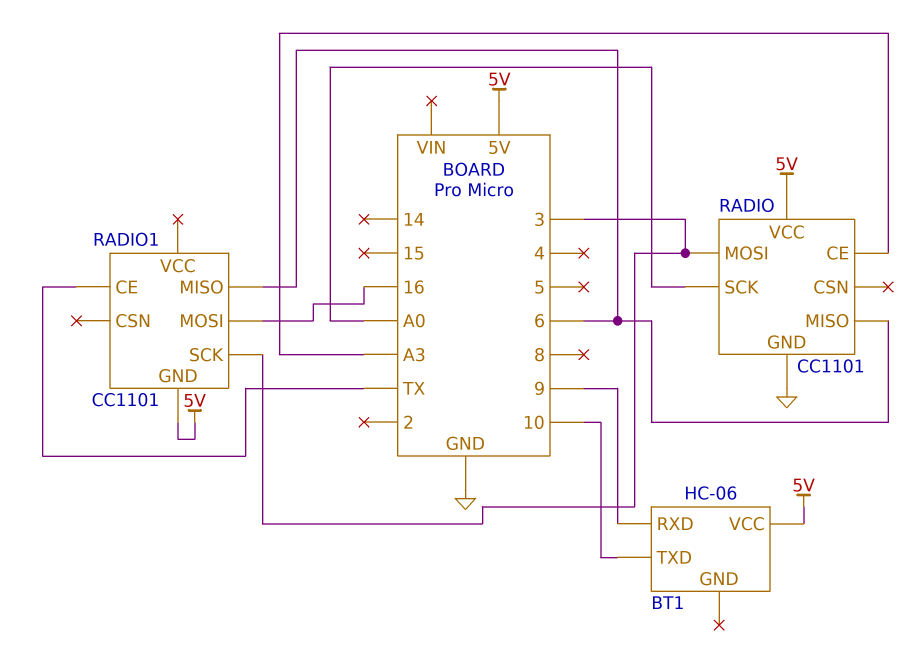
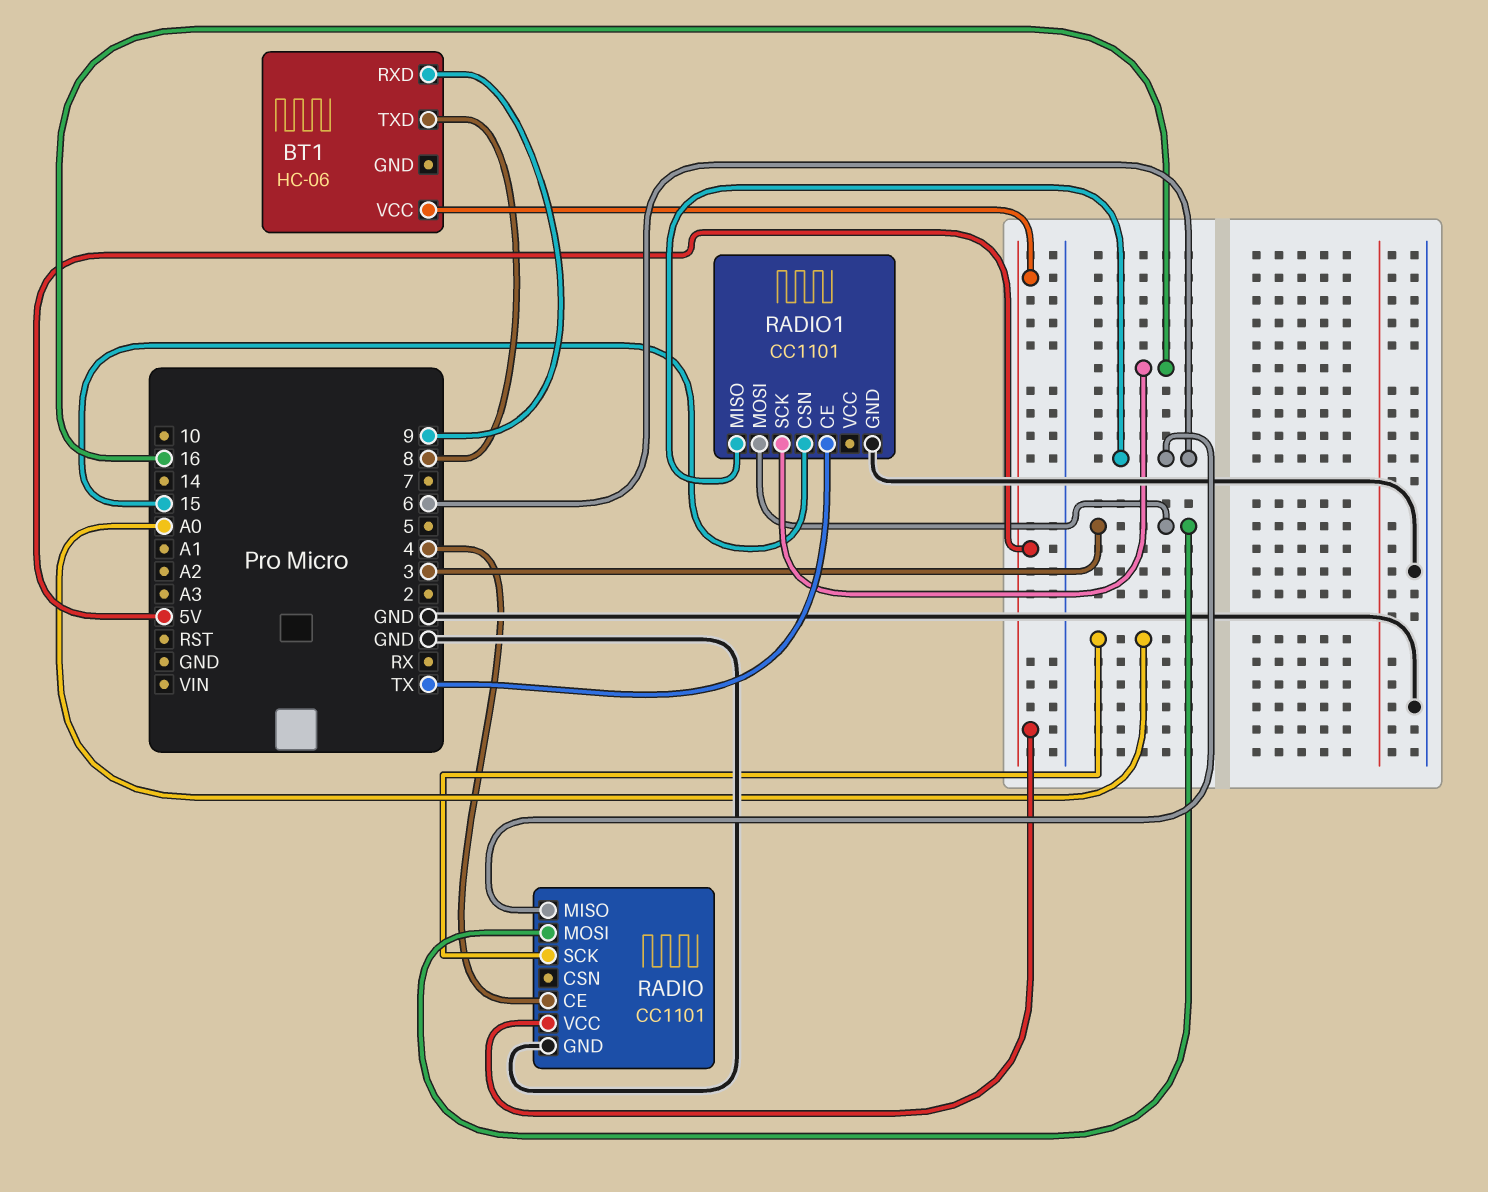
BT1 pin TXD: 10 -> 8
RADIO pin CE: A3 -> 4
RADIO1 pin CSN: none -> 15
RADIO1 pin GND: 5V -> GND
RADIO1 pin MOSI: 16 -> 3
RADIO1 pin SCK: 3 -> 16

